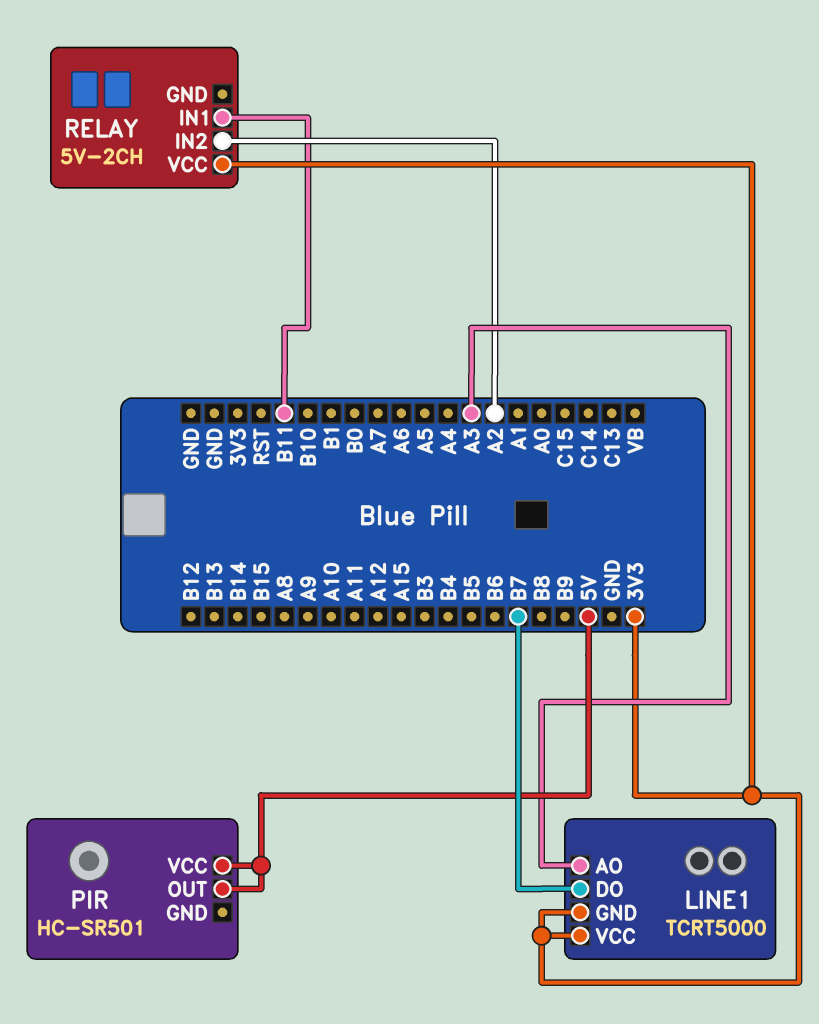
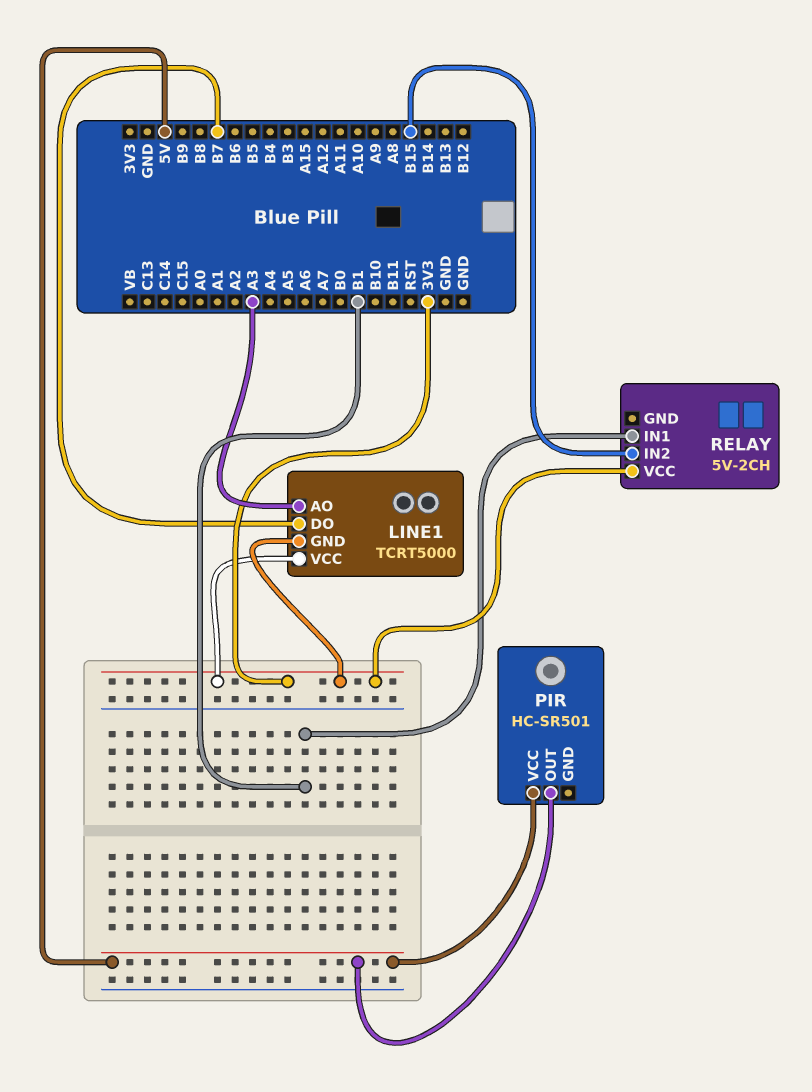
RELAY pin IN1: B11 -> B1
RELAY pin IN2: A2 -> B15

